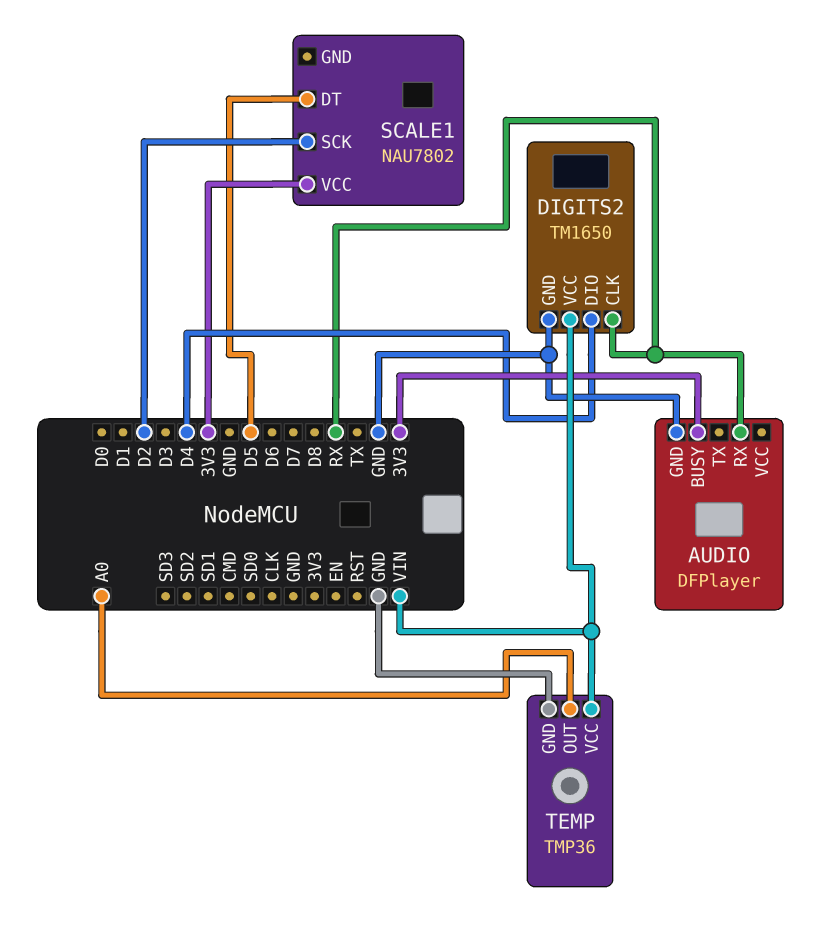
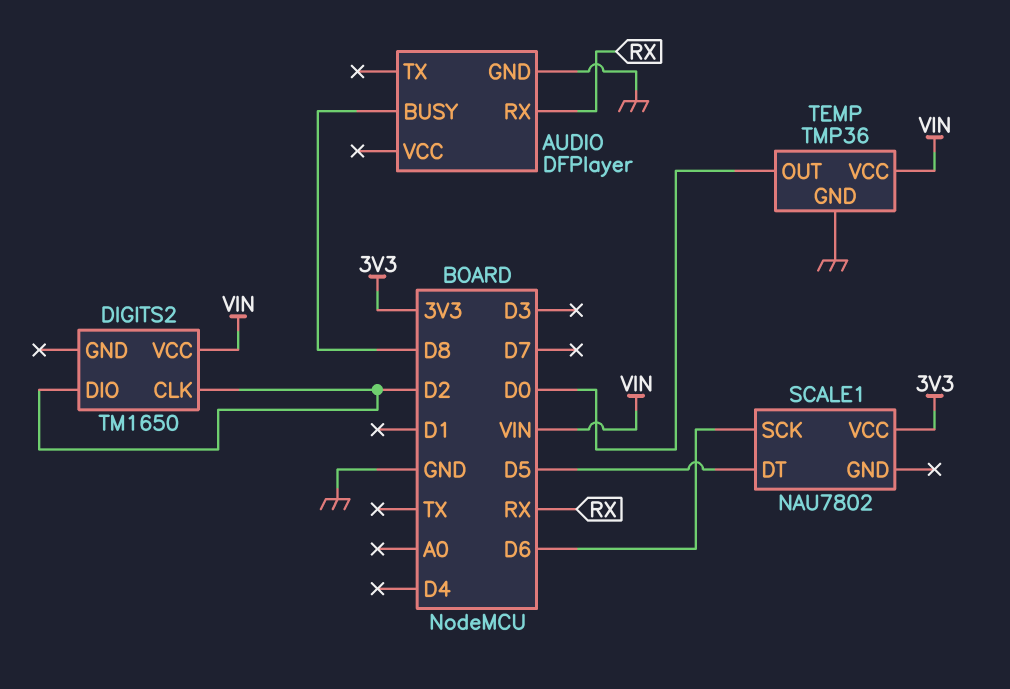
AUDIO pin BUSY: 3V3 -> D8
DIGITS2 pin CLK: RX -> D2
DIGITS2 pin DIO: D4 -> D2
DIGITS2 pin GND: GND -> none
SCALE1 pin SCK: D2 -> D6
TEMP pin OUT: A0 -> D0

